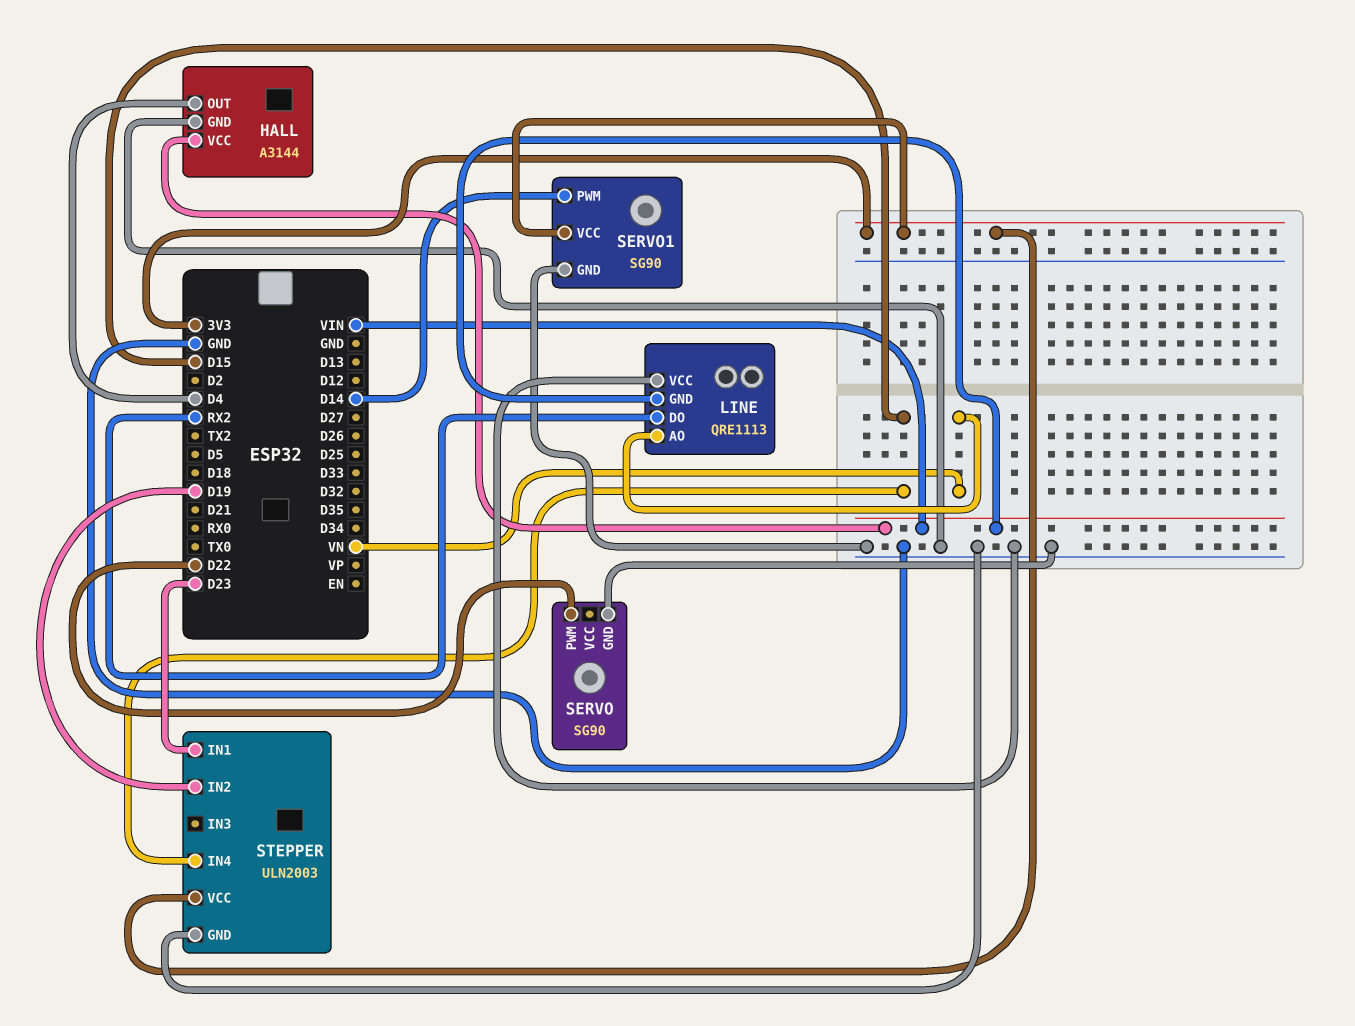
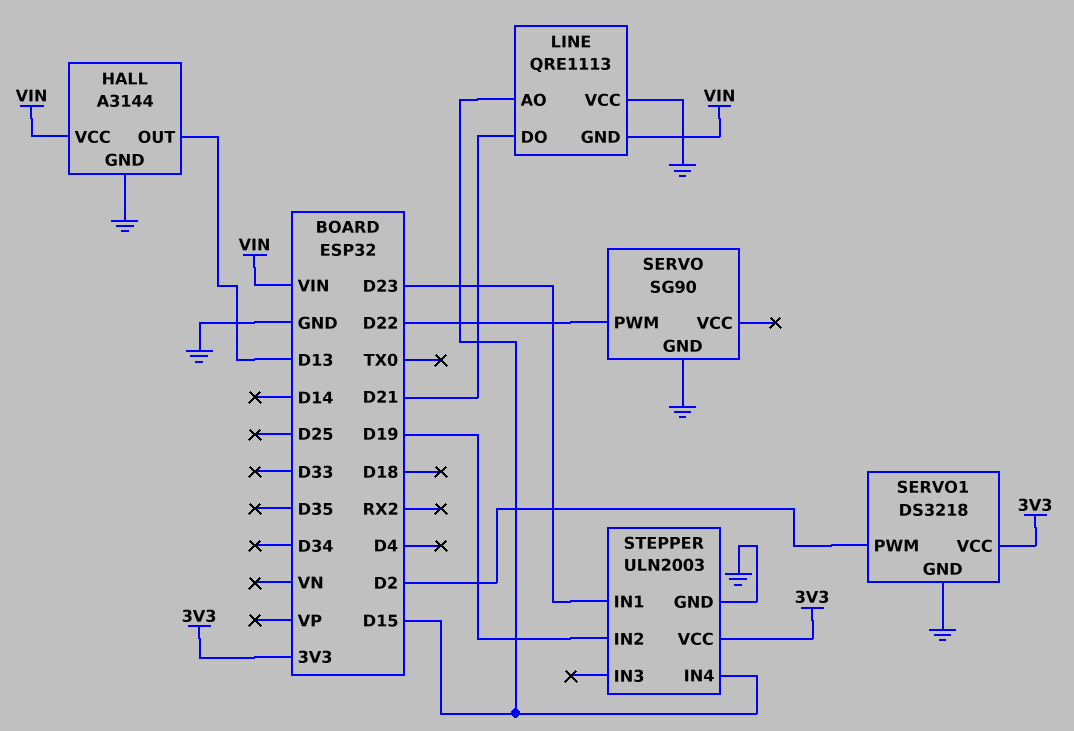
HALL pin OUT: D4 -> D13
LINE pin AO: VN -> D15
LINE pin DO: RX2 -> D21
SERVO1: SG90 -> DS3218
SERVO1 pin PWM: D14 -> D2

